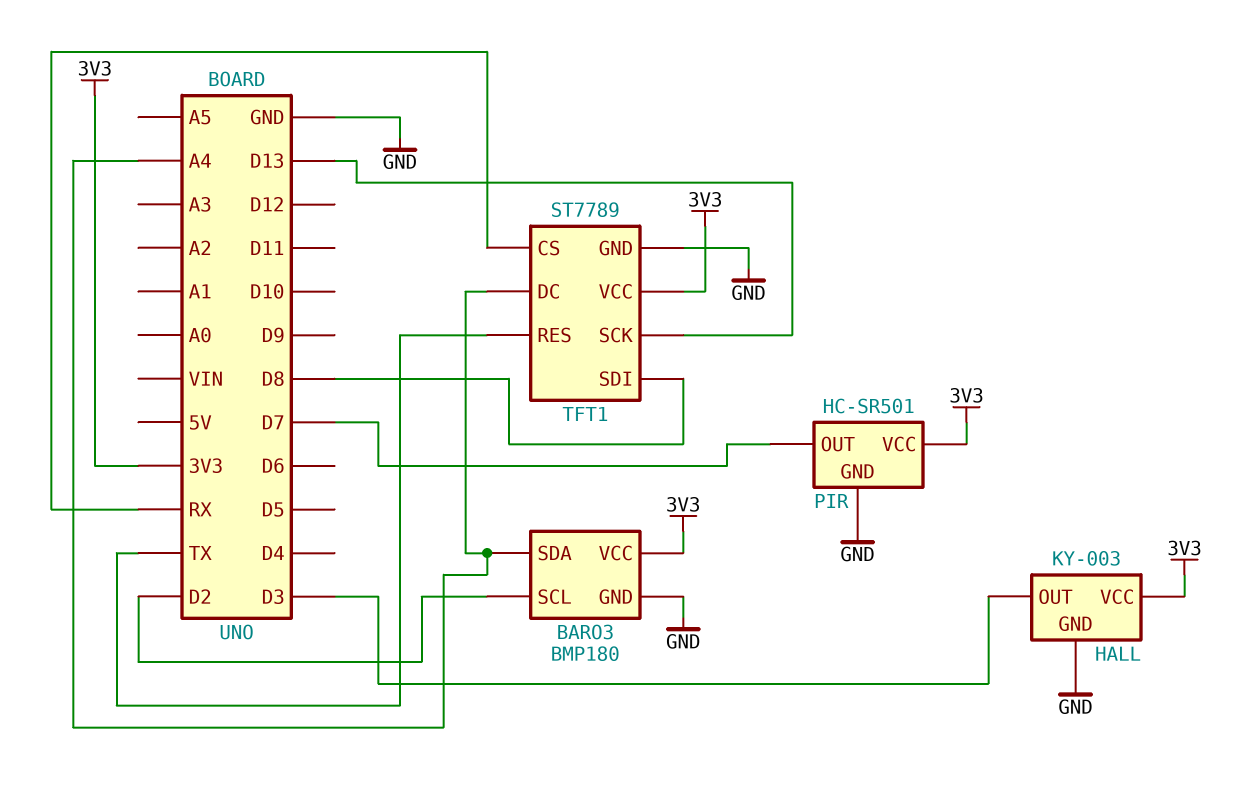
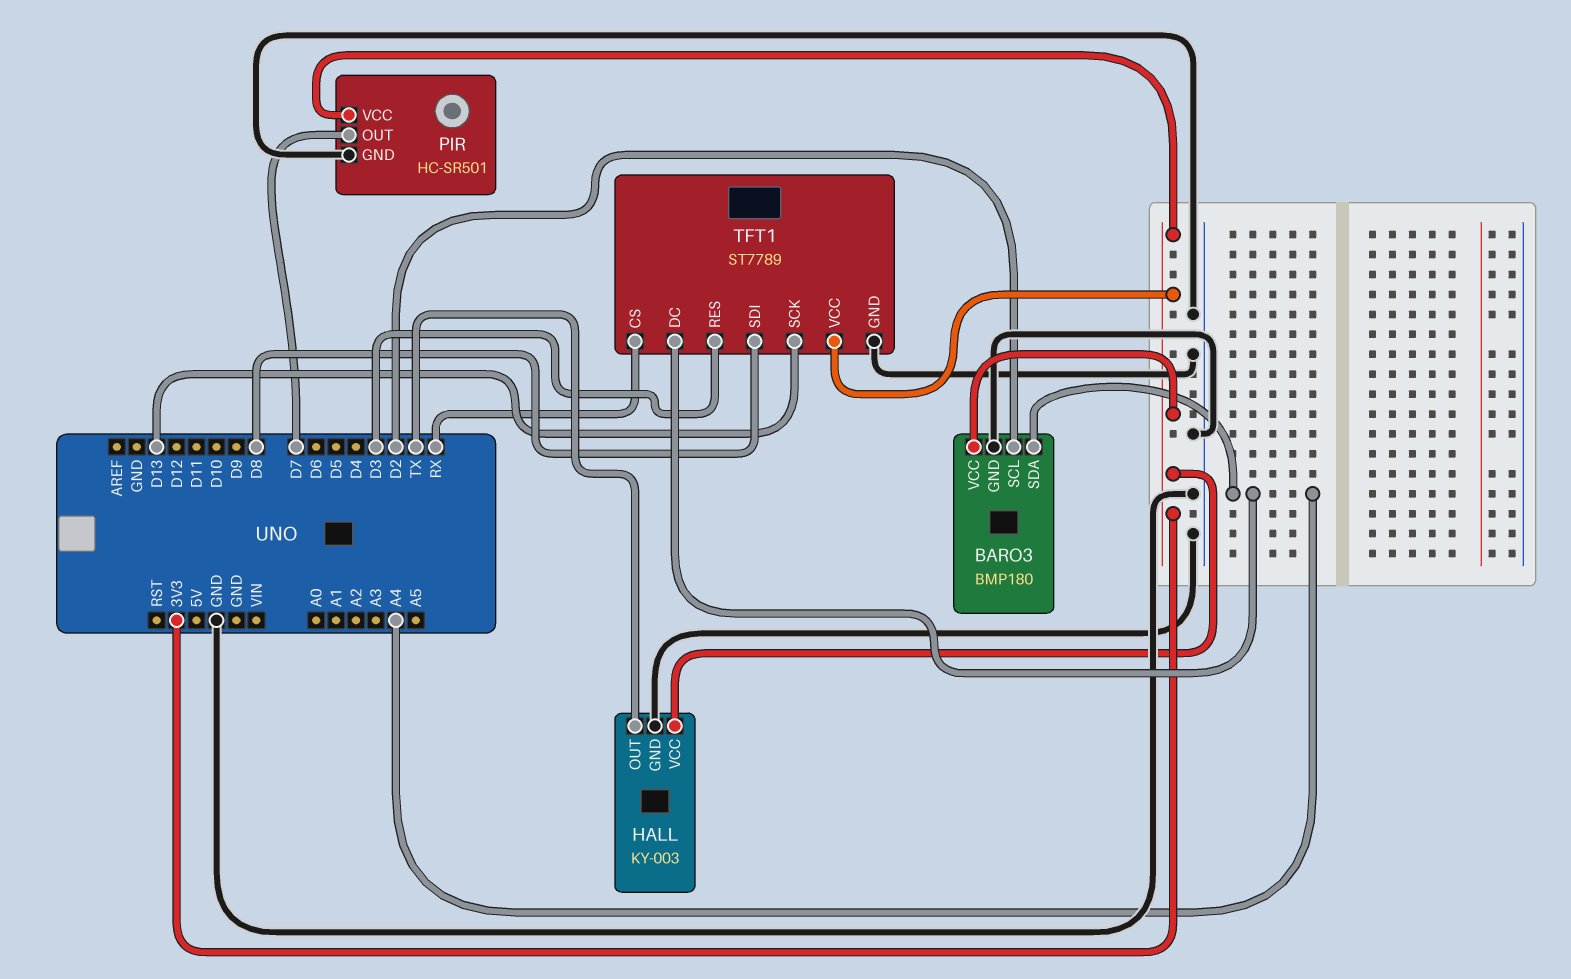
HALL pin OUT: D3 -> TX
TFT1 pin RES: TX -> D3

